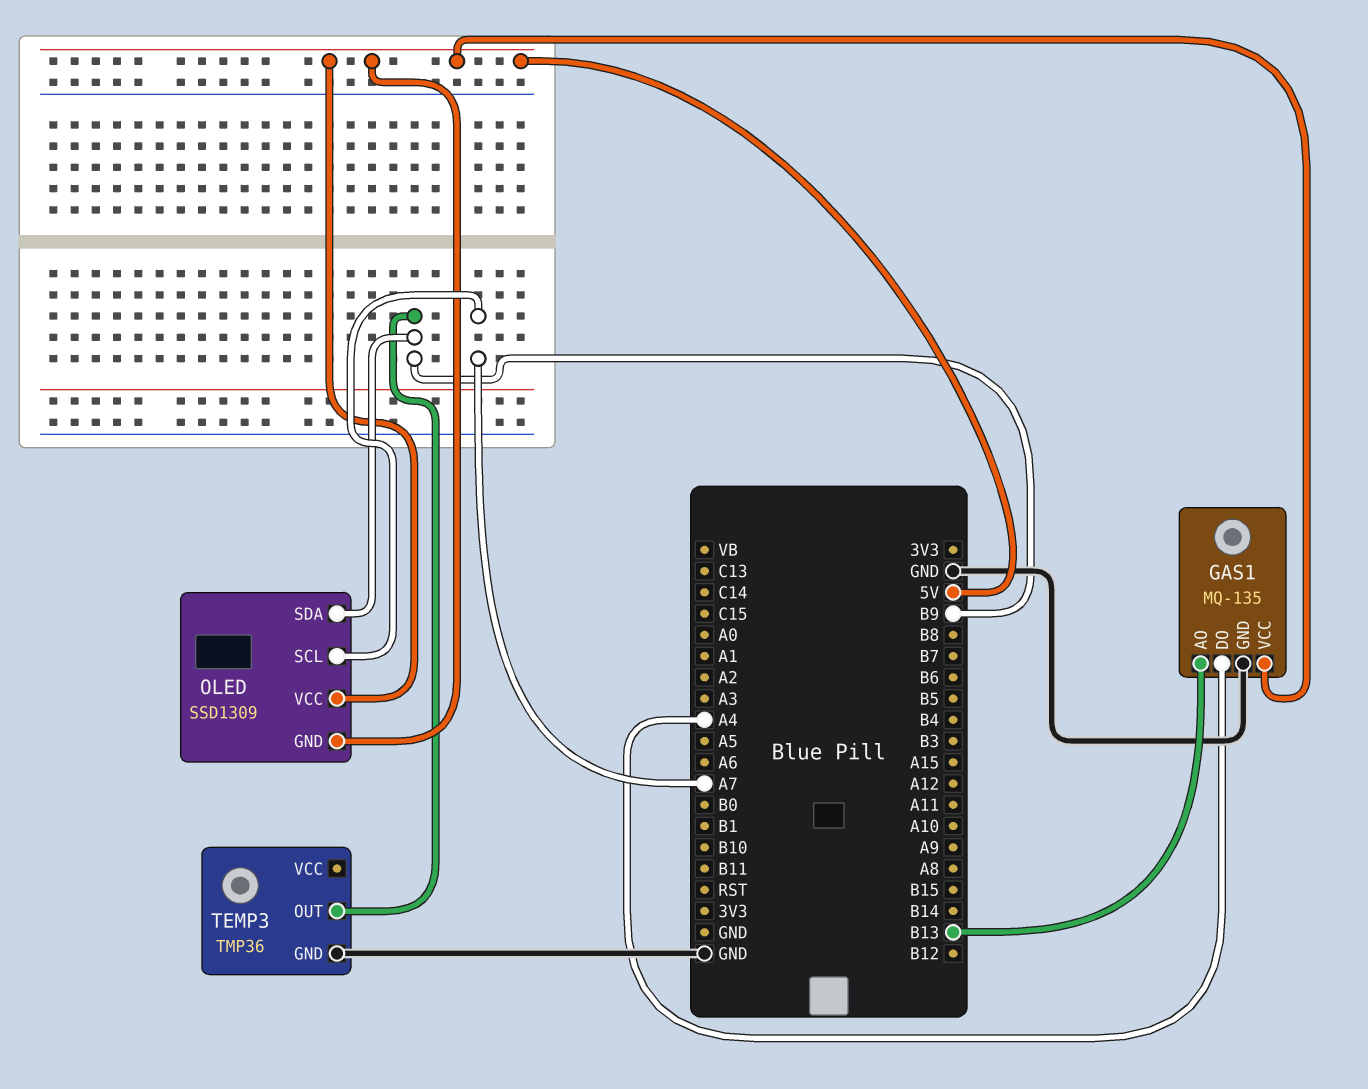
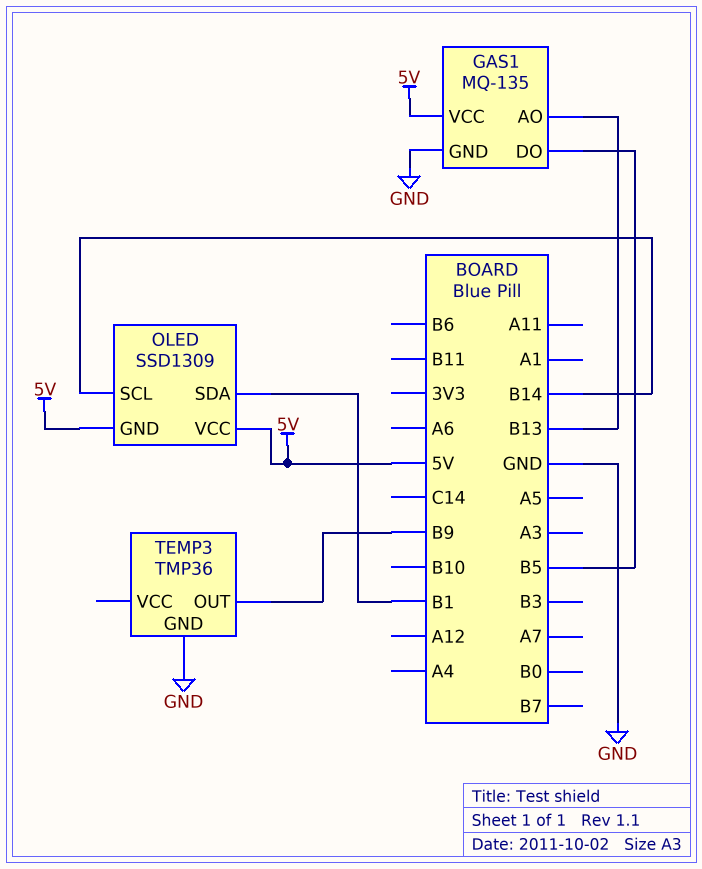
GAS1 pin DO: A4 -> B5
OLED pin SCL: A7 -> B14
OLED pin SDA: B9 -> B1

